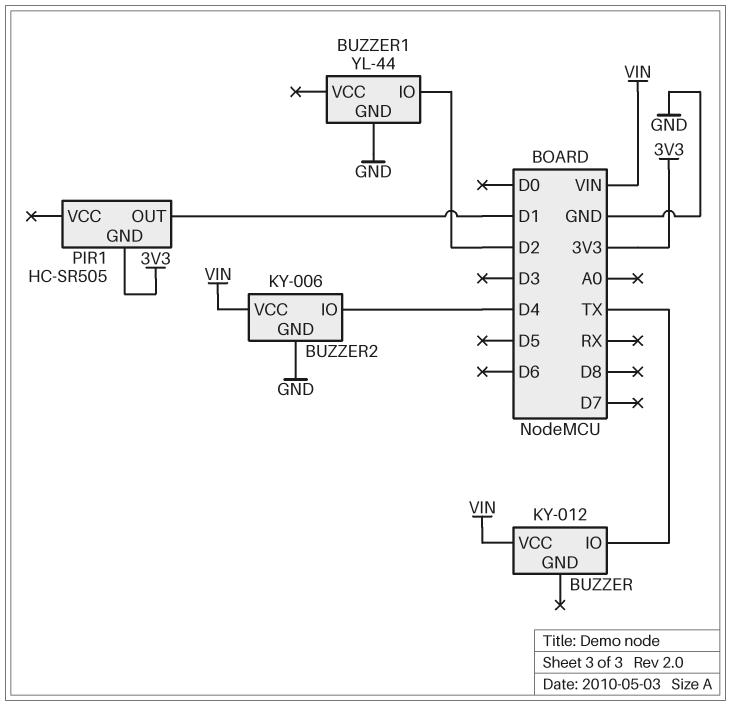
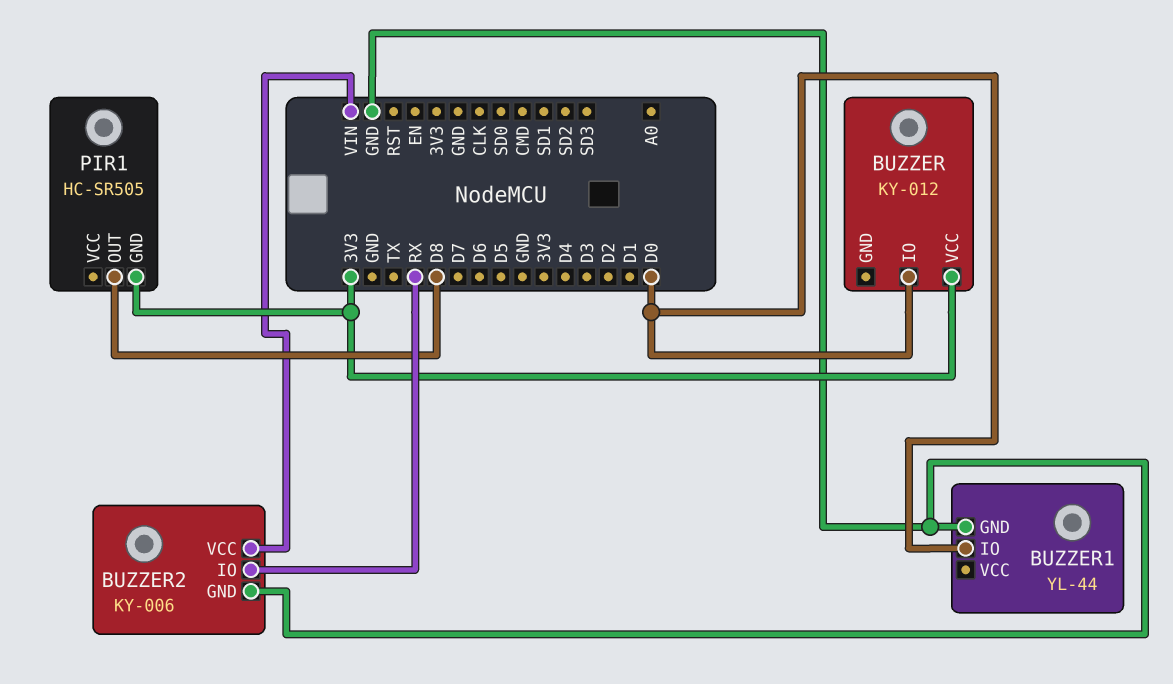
BUZZER pin IO: TX -> D0
BUZZER pin VCC: VIN -> 3V3
BUZZER1 pin IO: D2 -> D0
BUZZER2 pin IO: D4 -> RX
PIR1 pin OUT: D1 -> D8

